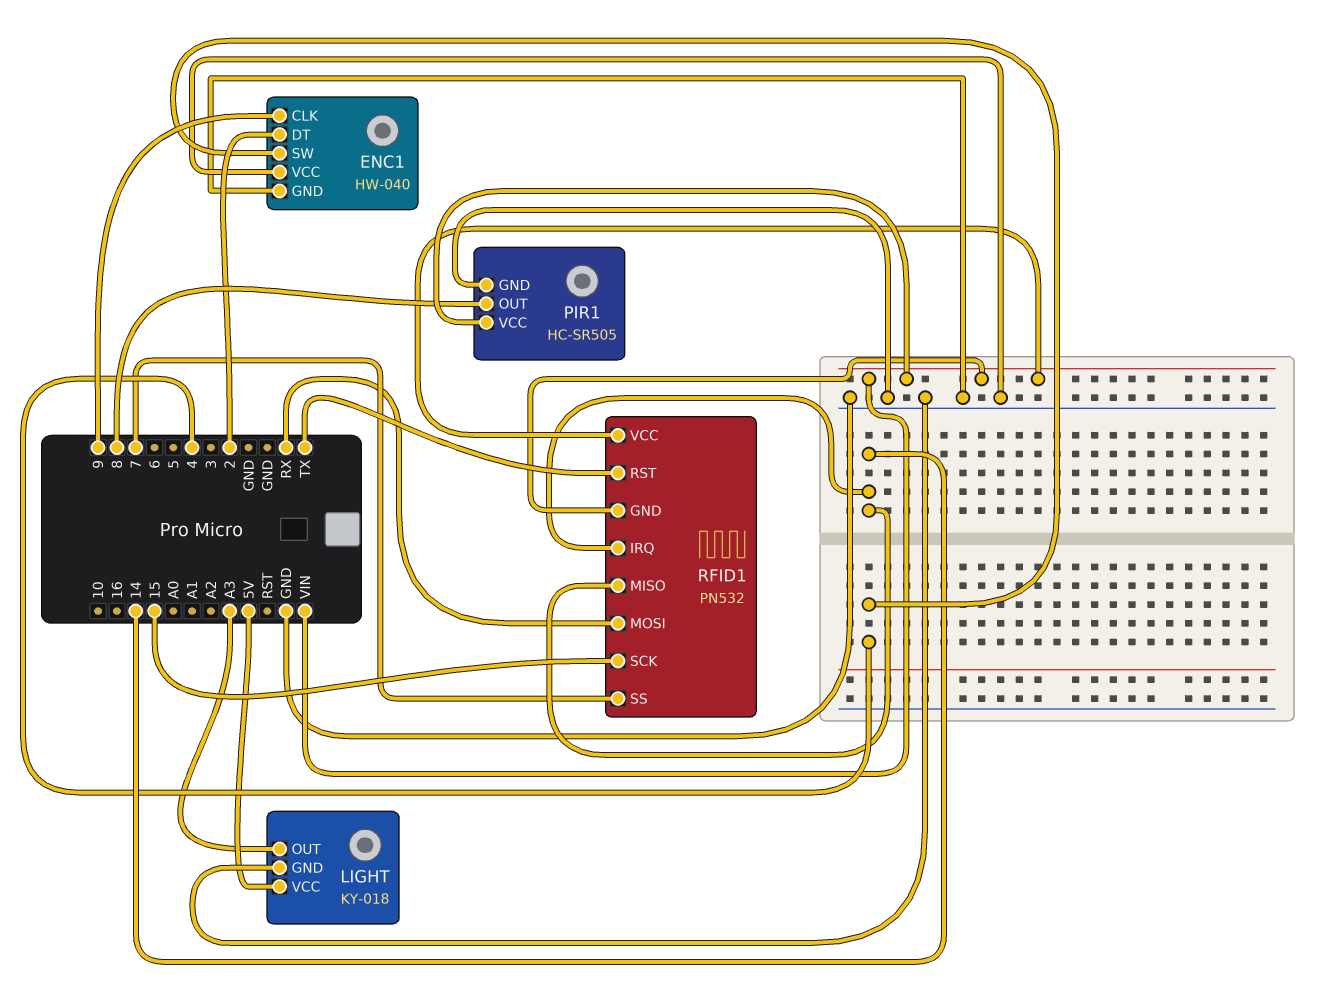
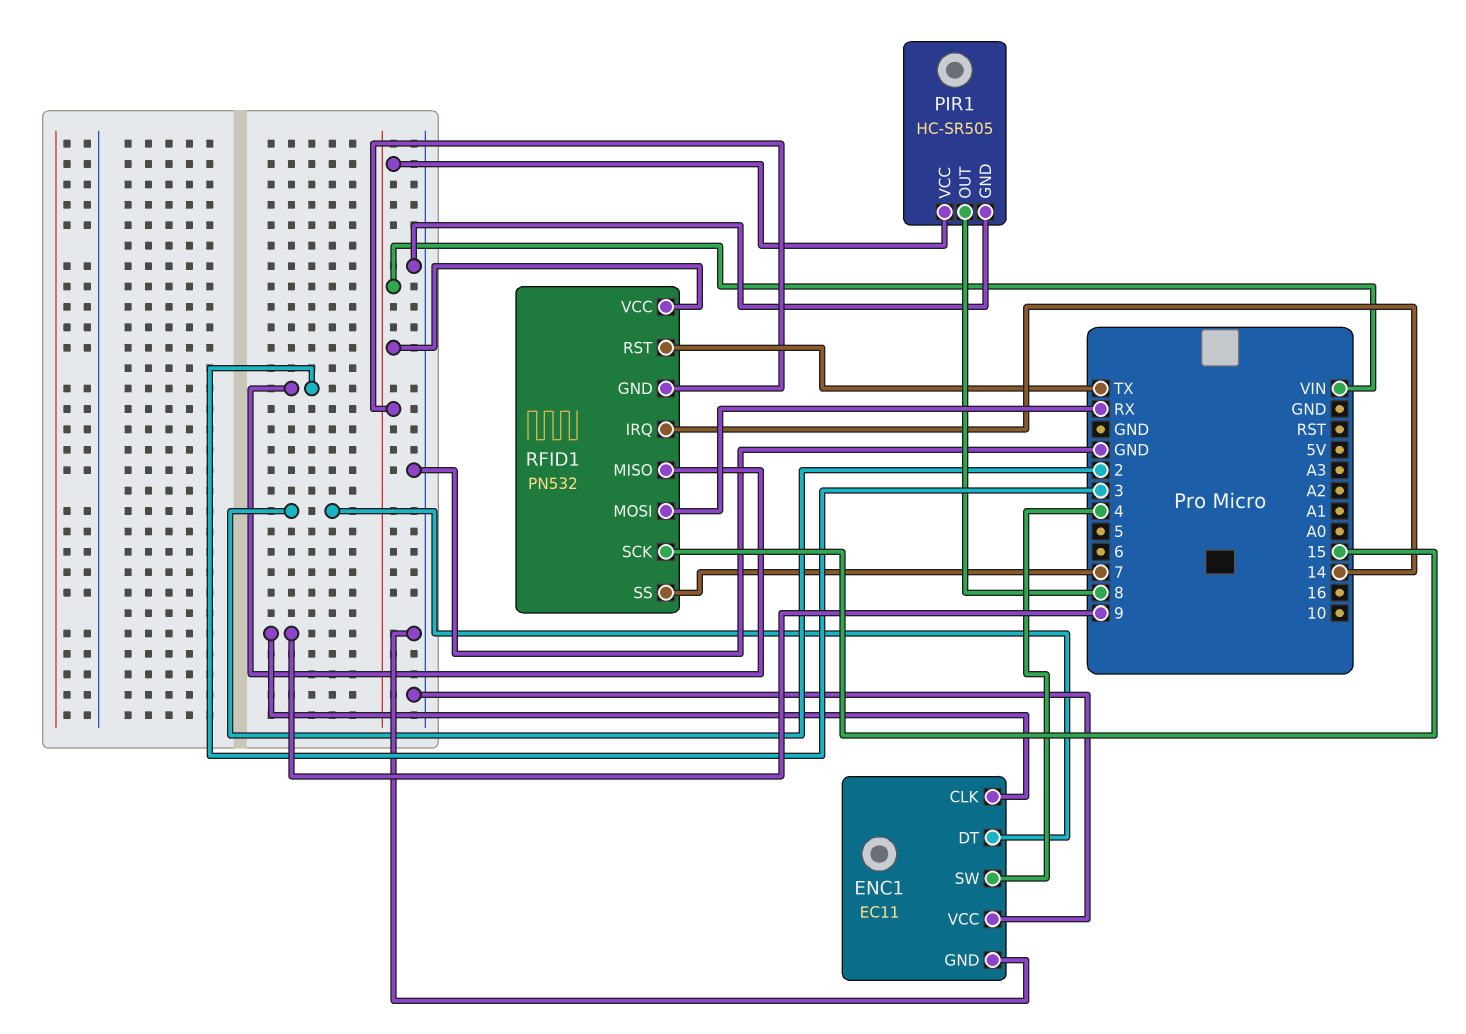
ENC1: HW-040 -> EC11
LIGHT: KY-018 -> none
LIGHT pin GND: GND -> none
LIGHT pin OUT: A3 -> none
LIGHT pin VCC: 5V -> none
RFID1 pin MISO: 14 -> 3

